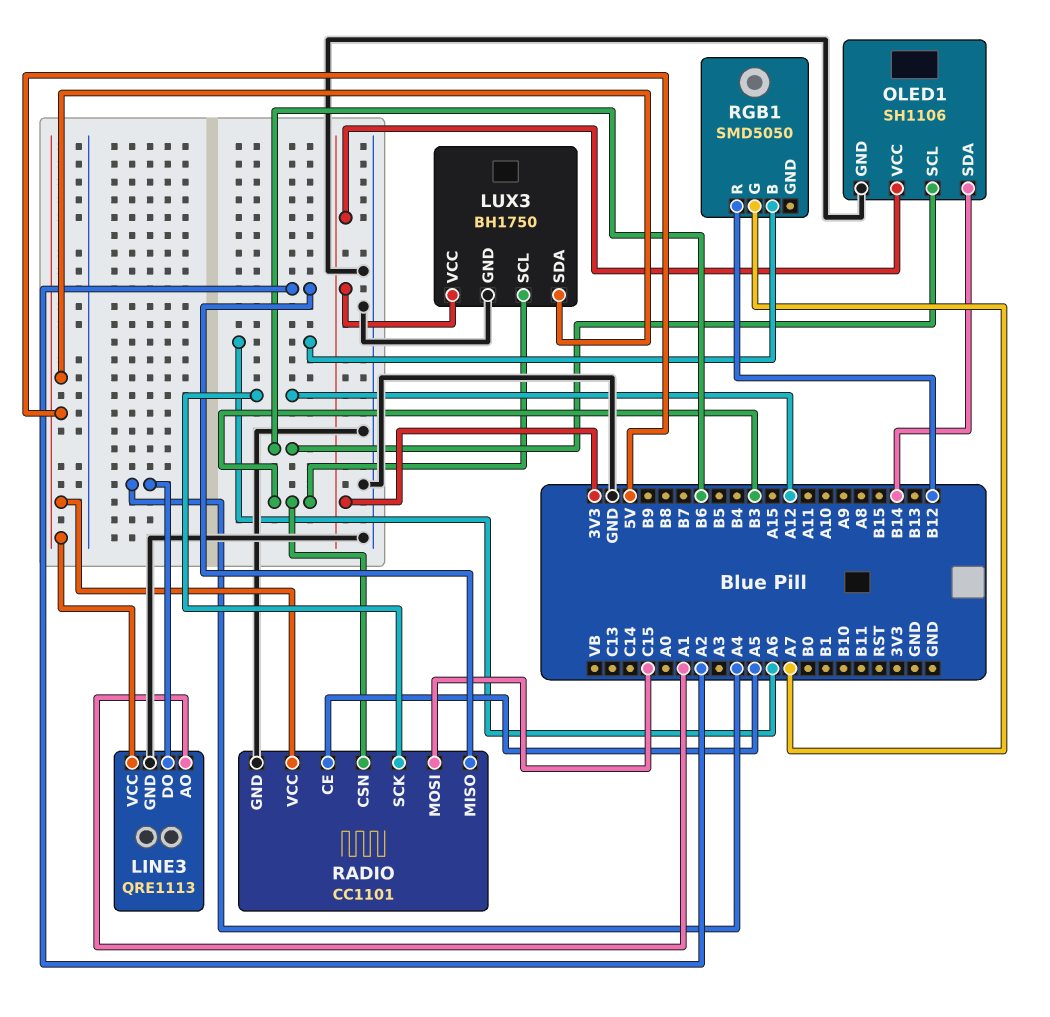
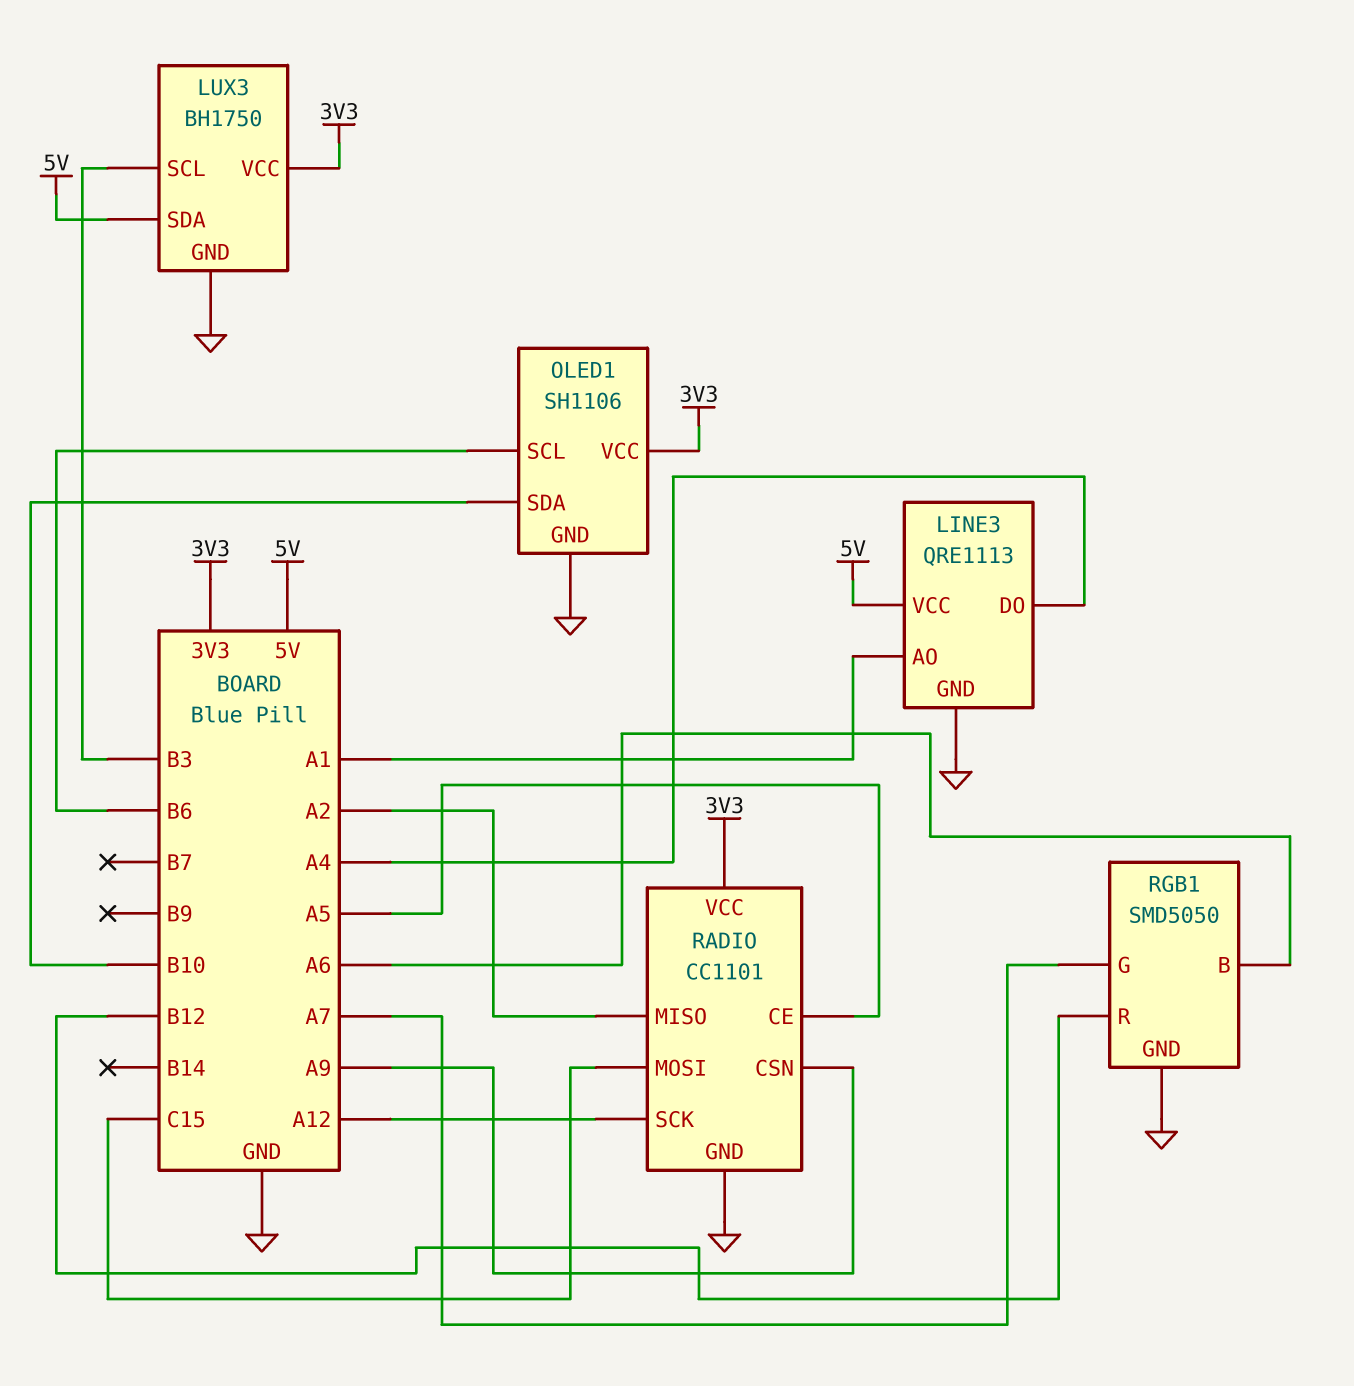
OLED1 pin SDA: B14 -> B10
RADIO pin CSN: B3 -> A9
RADIO pin VCC: 5V -> 3V3
RGB1 pin GND: none -> GND

